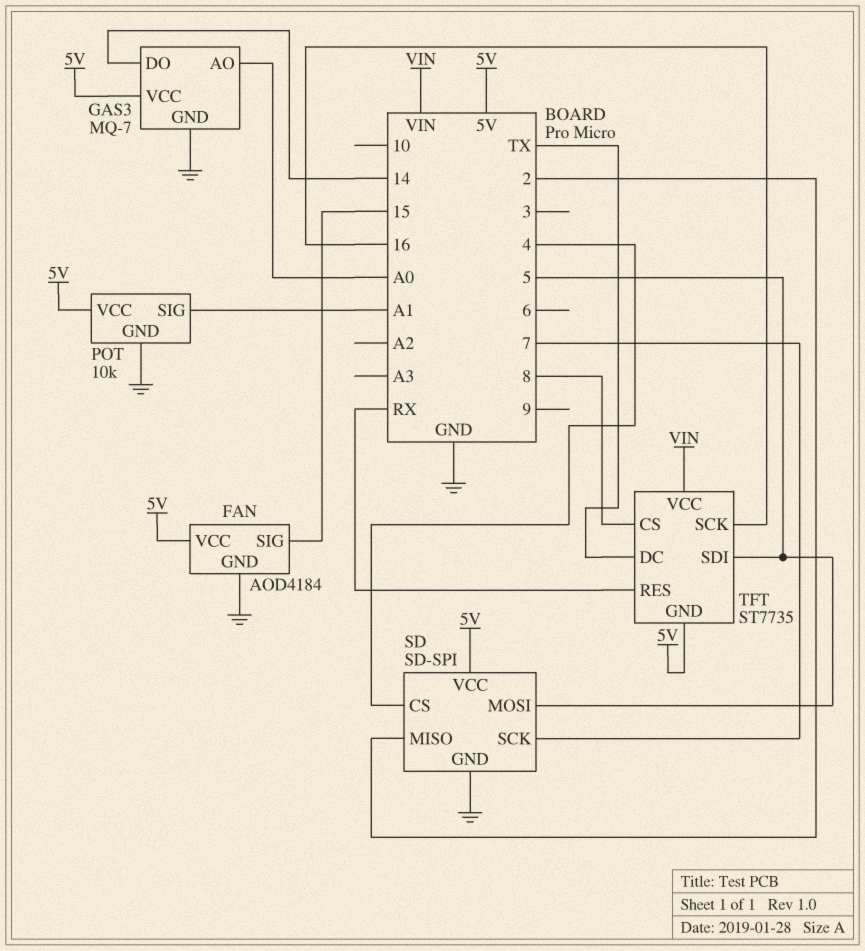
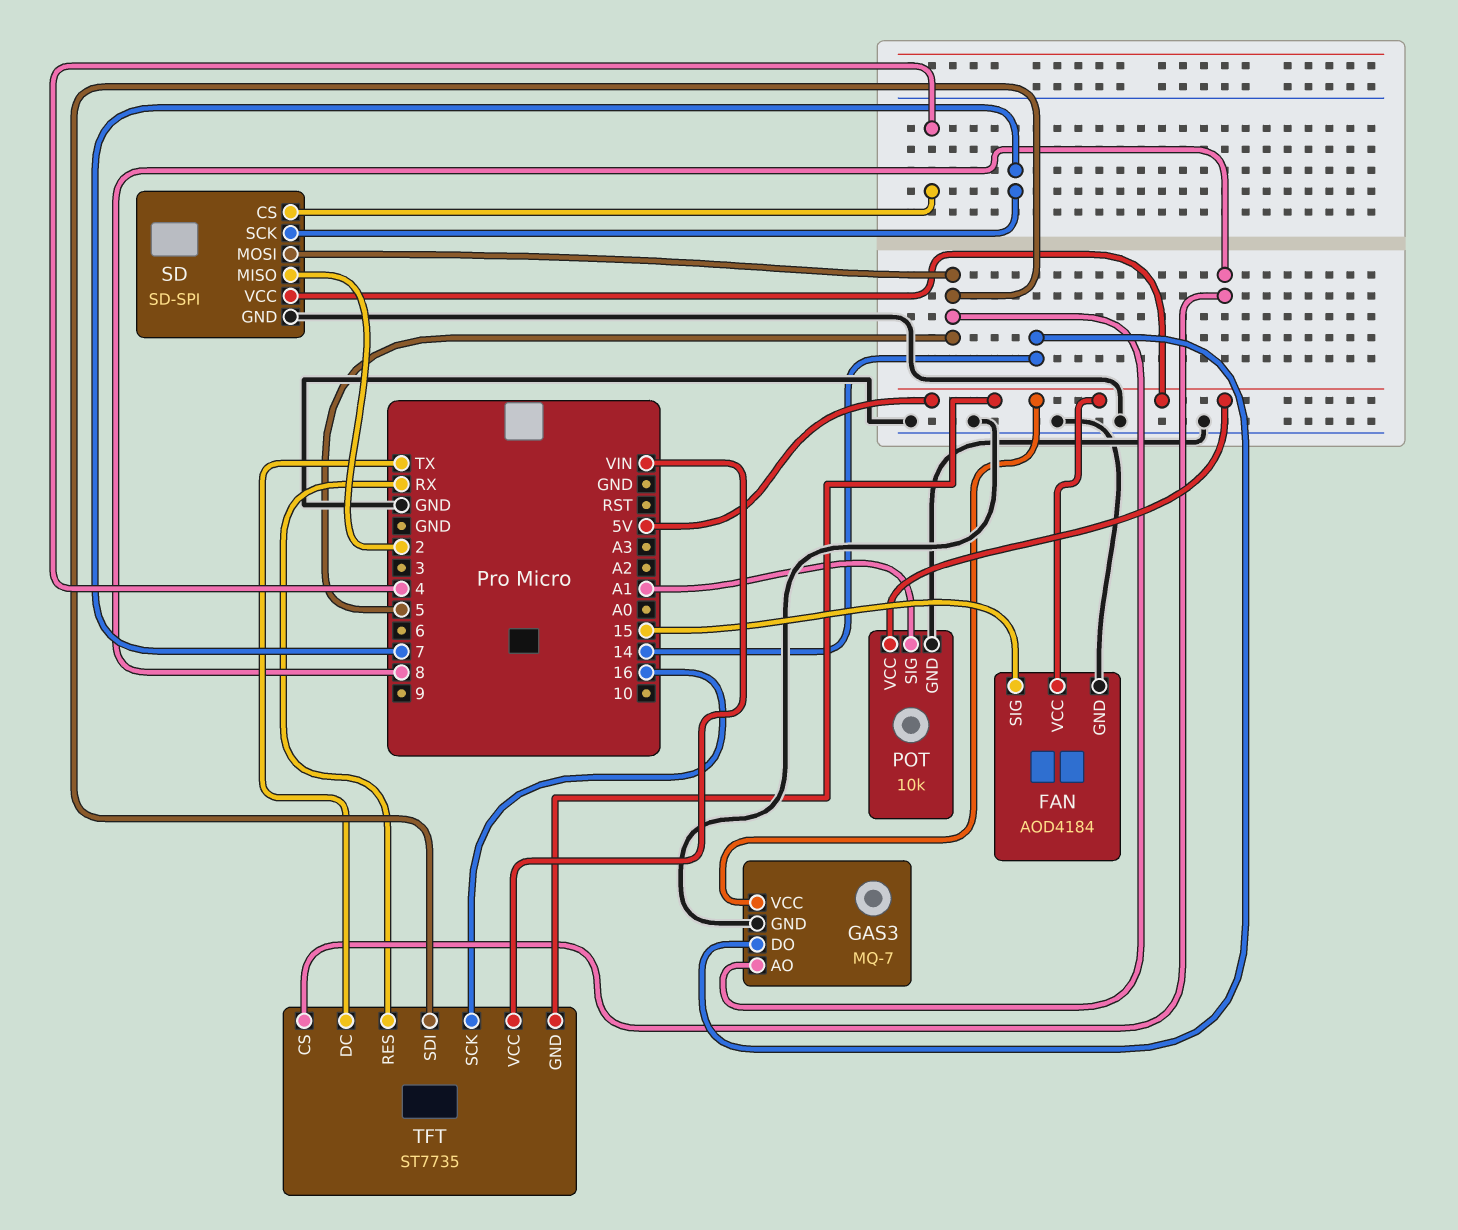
GAS3 pin AO: A0 -> 5

